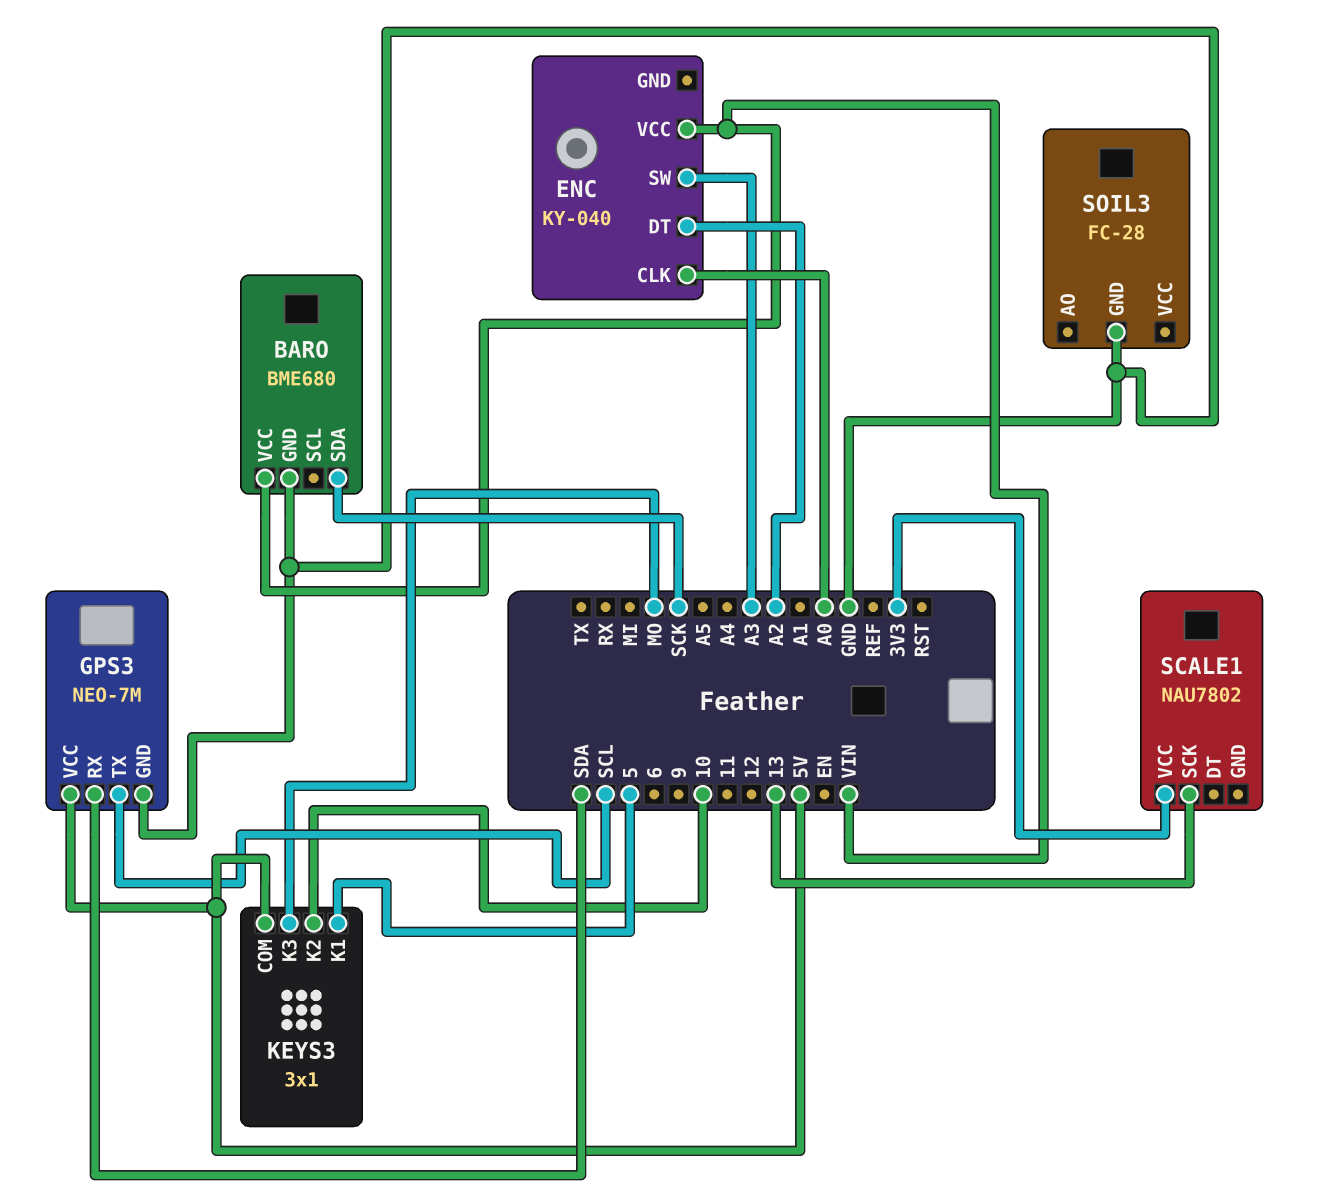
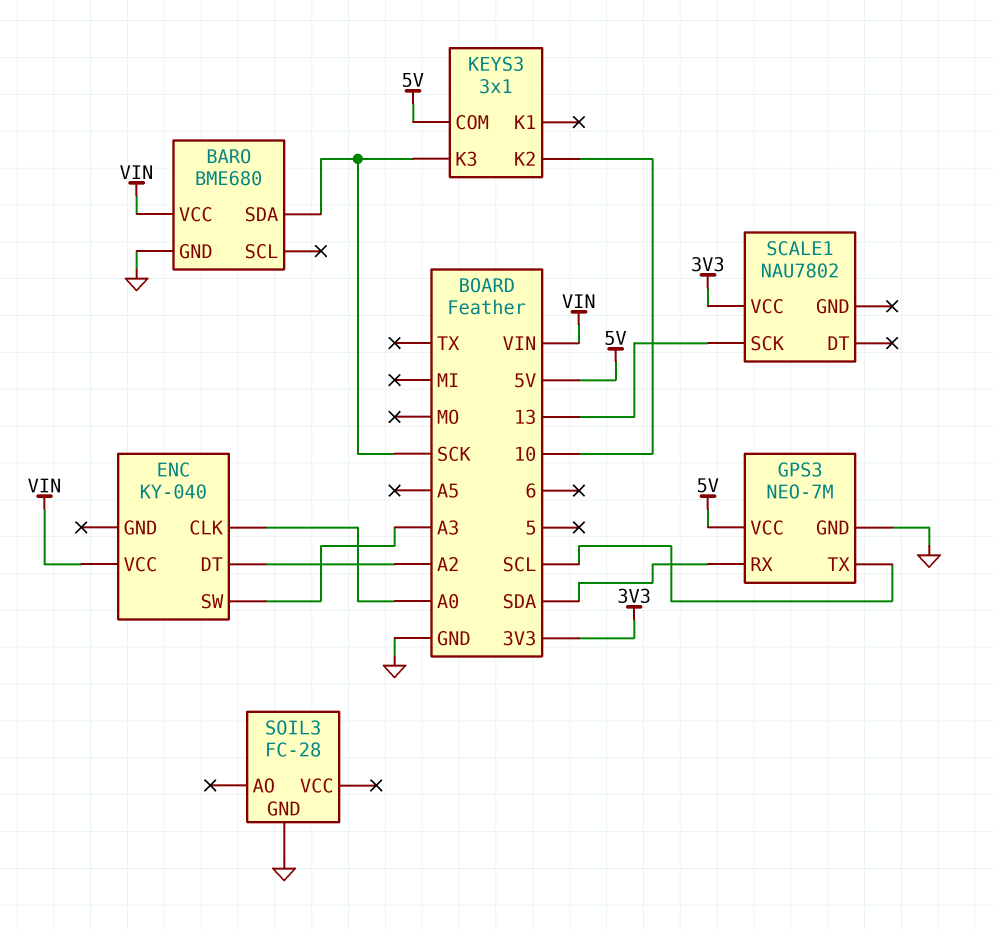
KEYS3 pin K1: 5 -> none
KEYS3 pin K3: MO -> SCK

